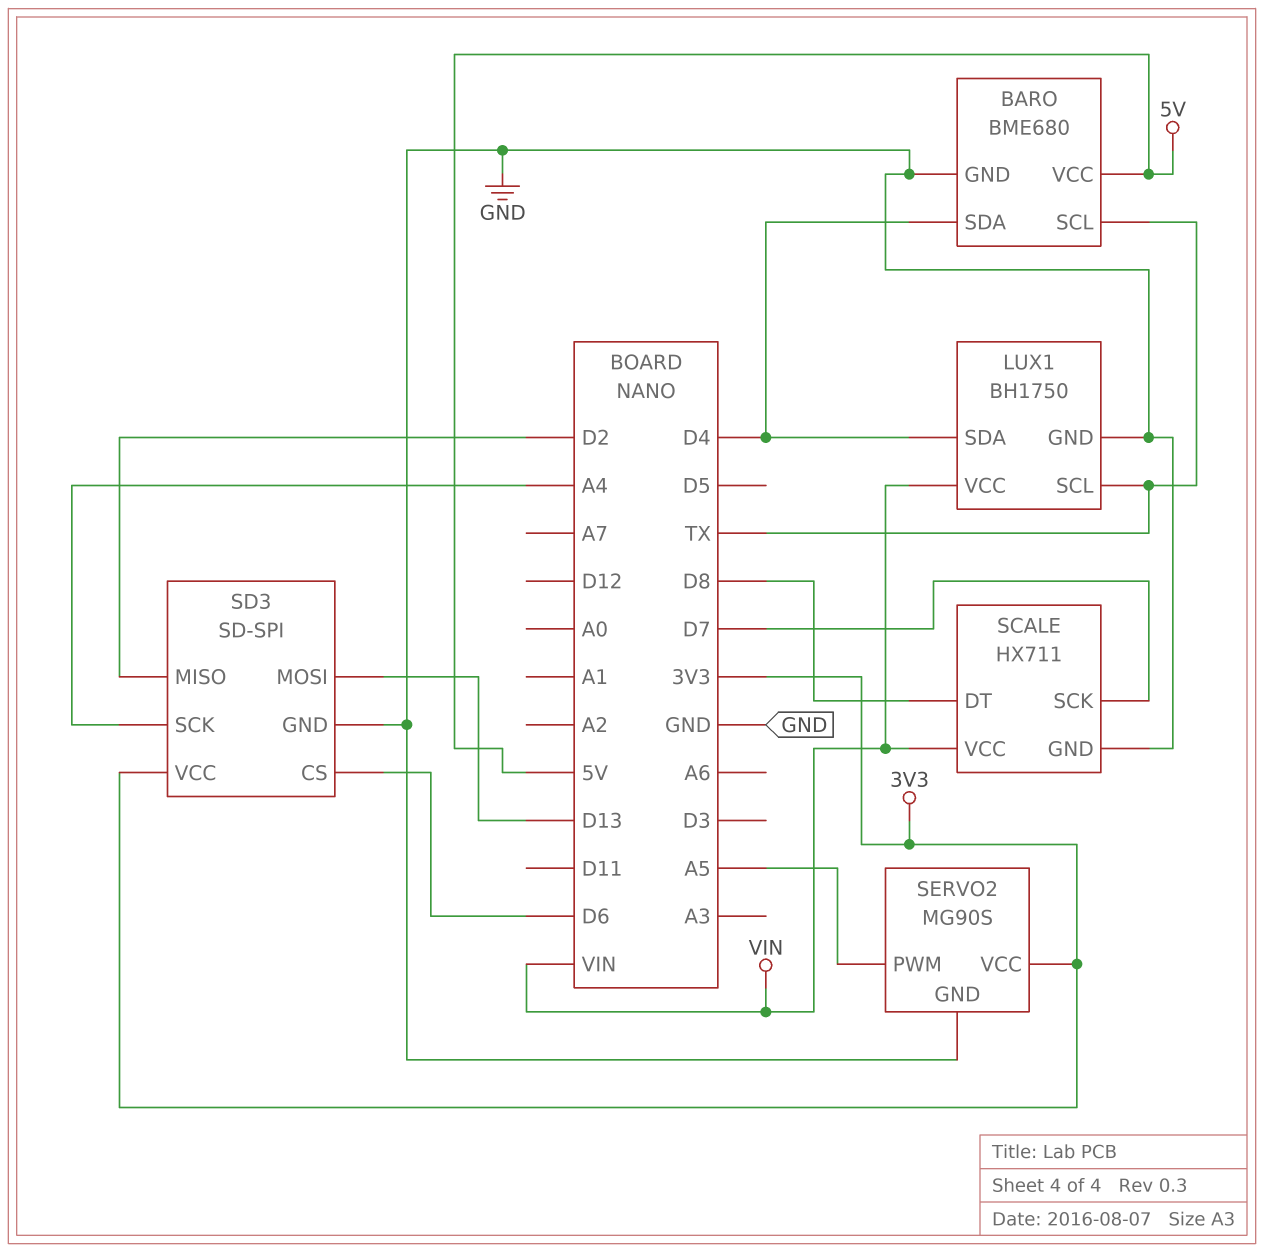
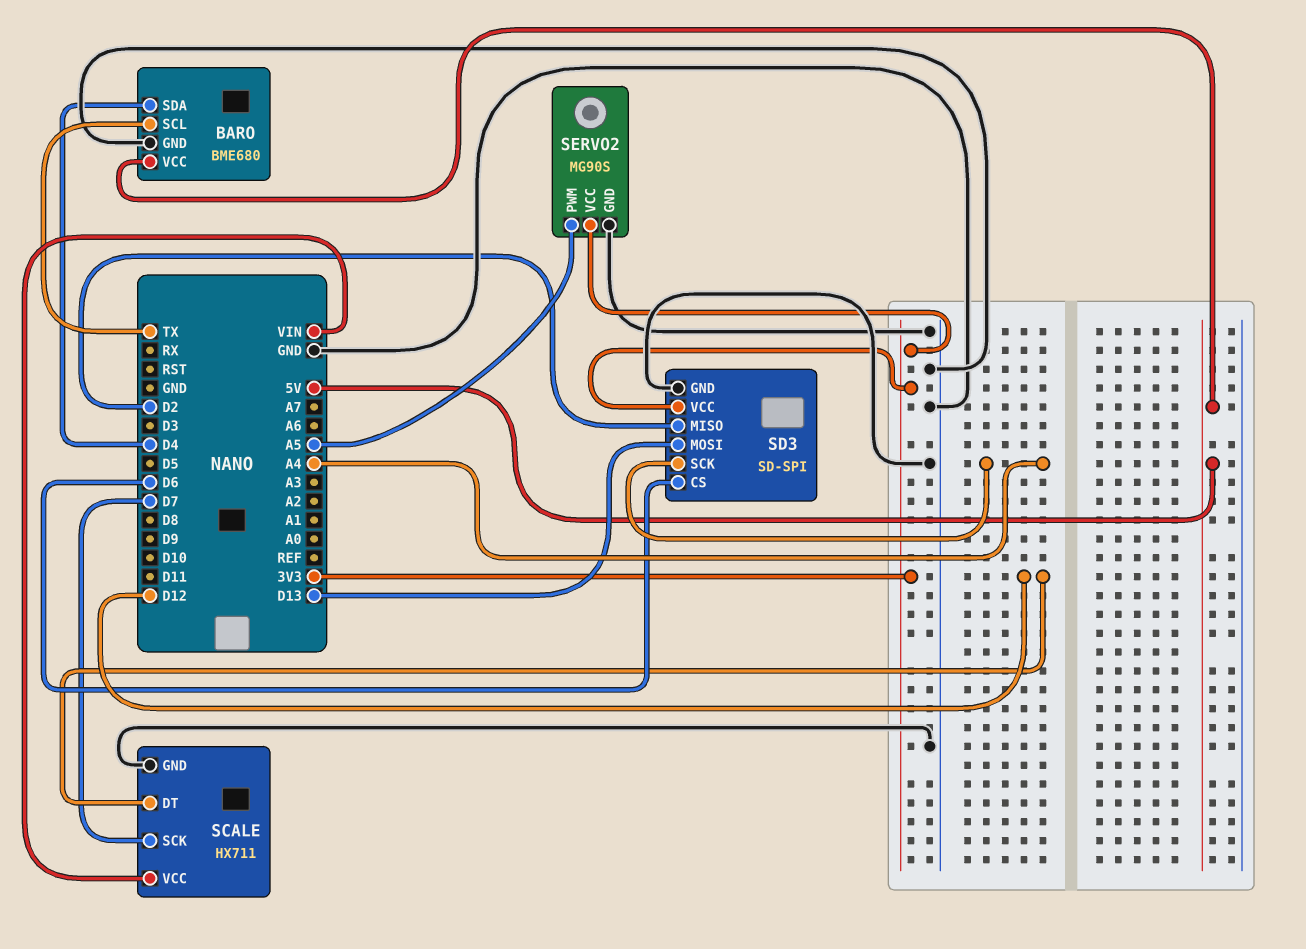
LUX1: BH1750 -> none
LUX1 pin GND: GND -> none
LUX1 pin SCL: TX -> none
LUX1 pin SDA: D4 -> none
LUX1 pin VCC: VIN -> none
SCALE pin DT: D8 -> D12

